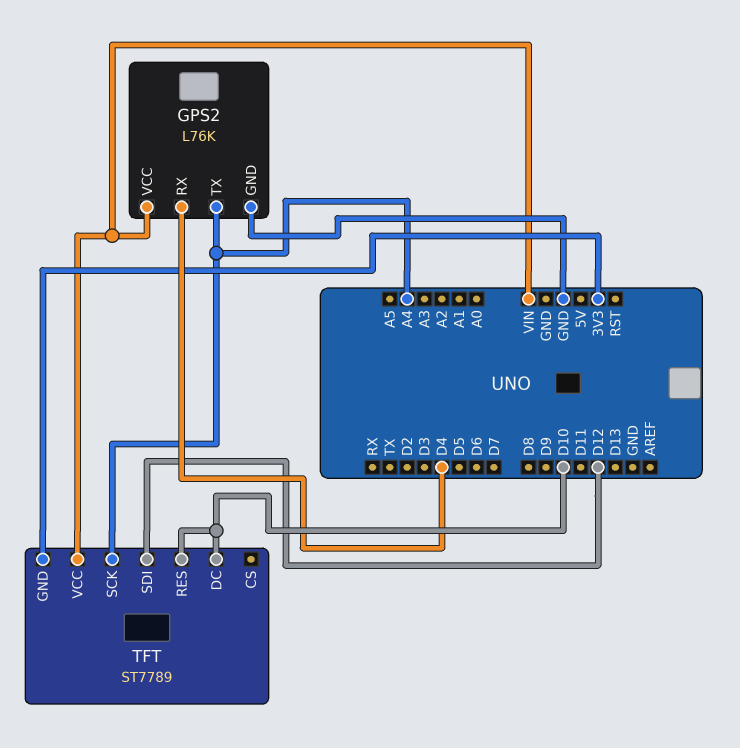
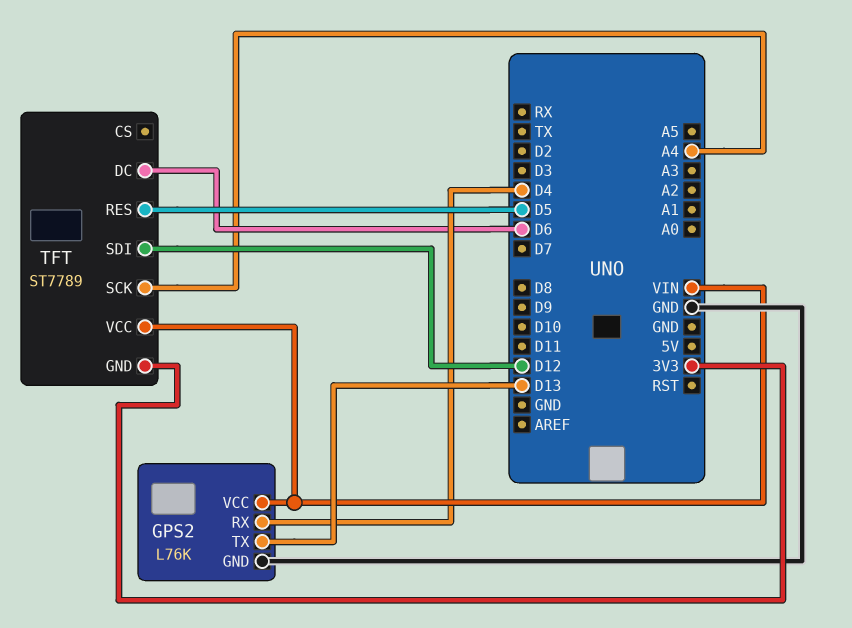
GPS2 pin TX: A4 -> D13
TFT pin DC: D10 -> D6
TFT pin RES: D10 -> D5

